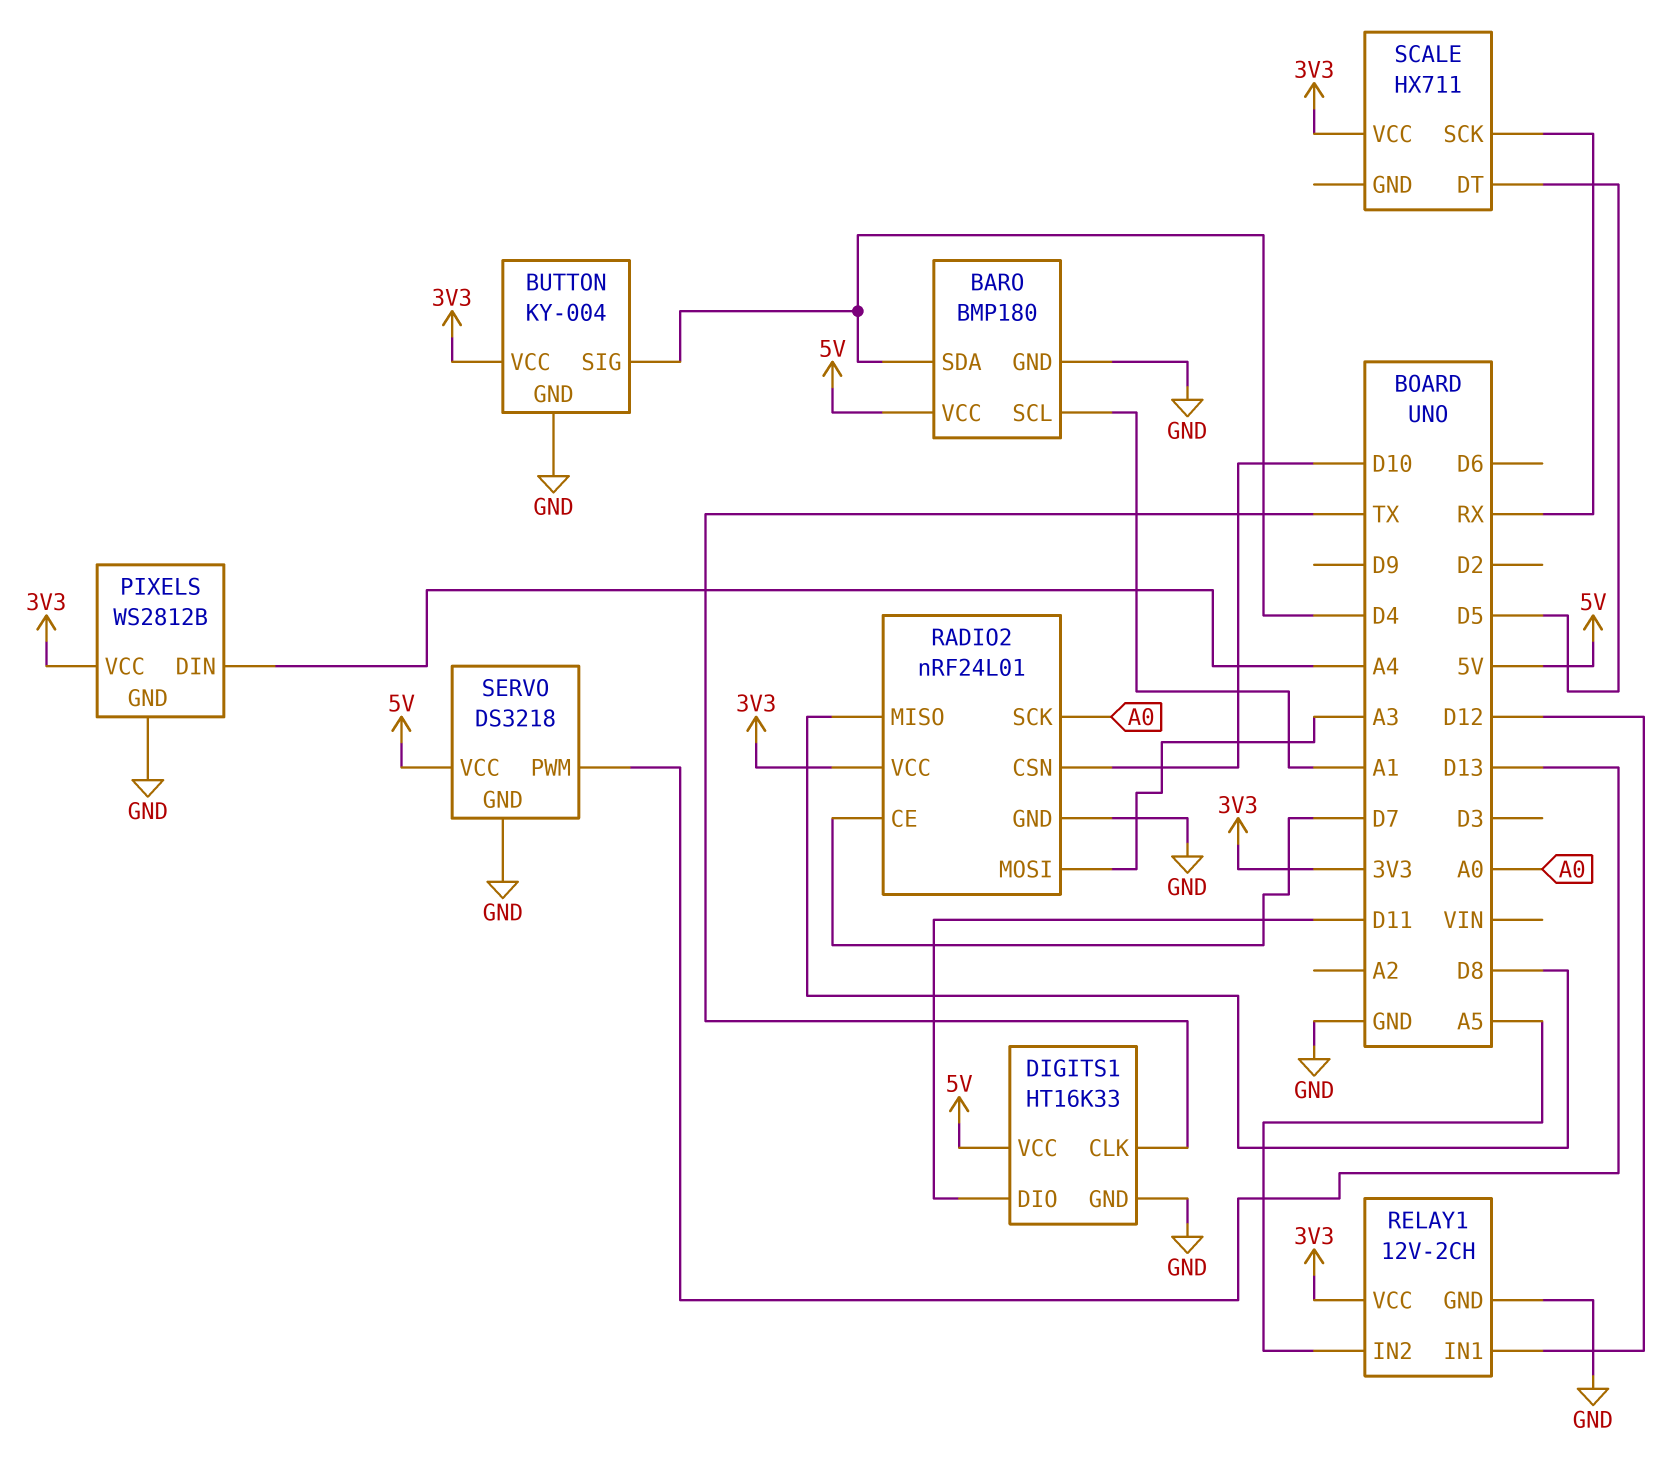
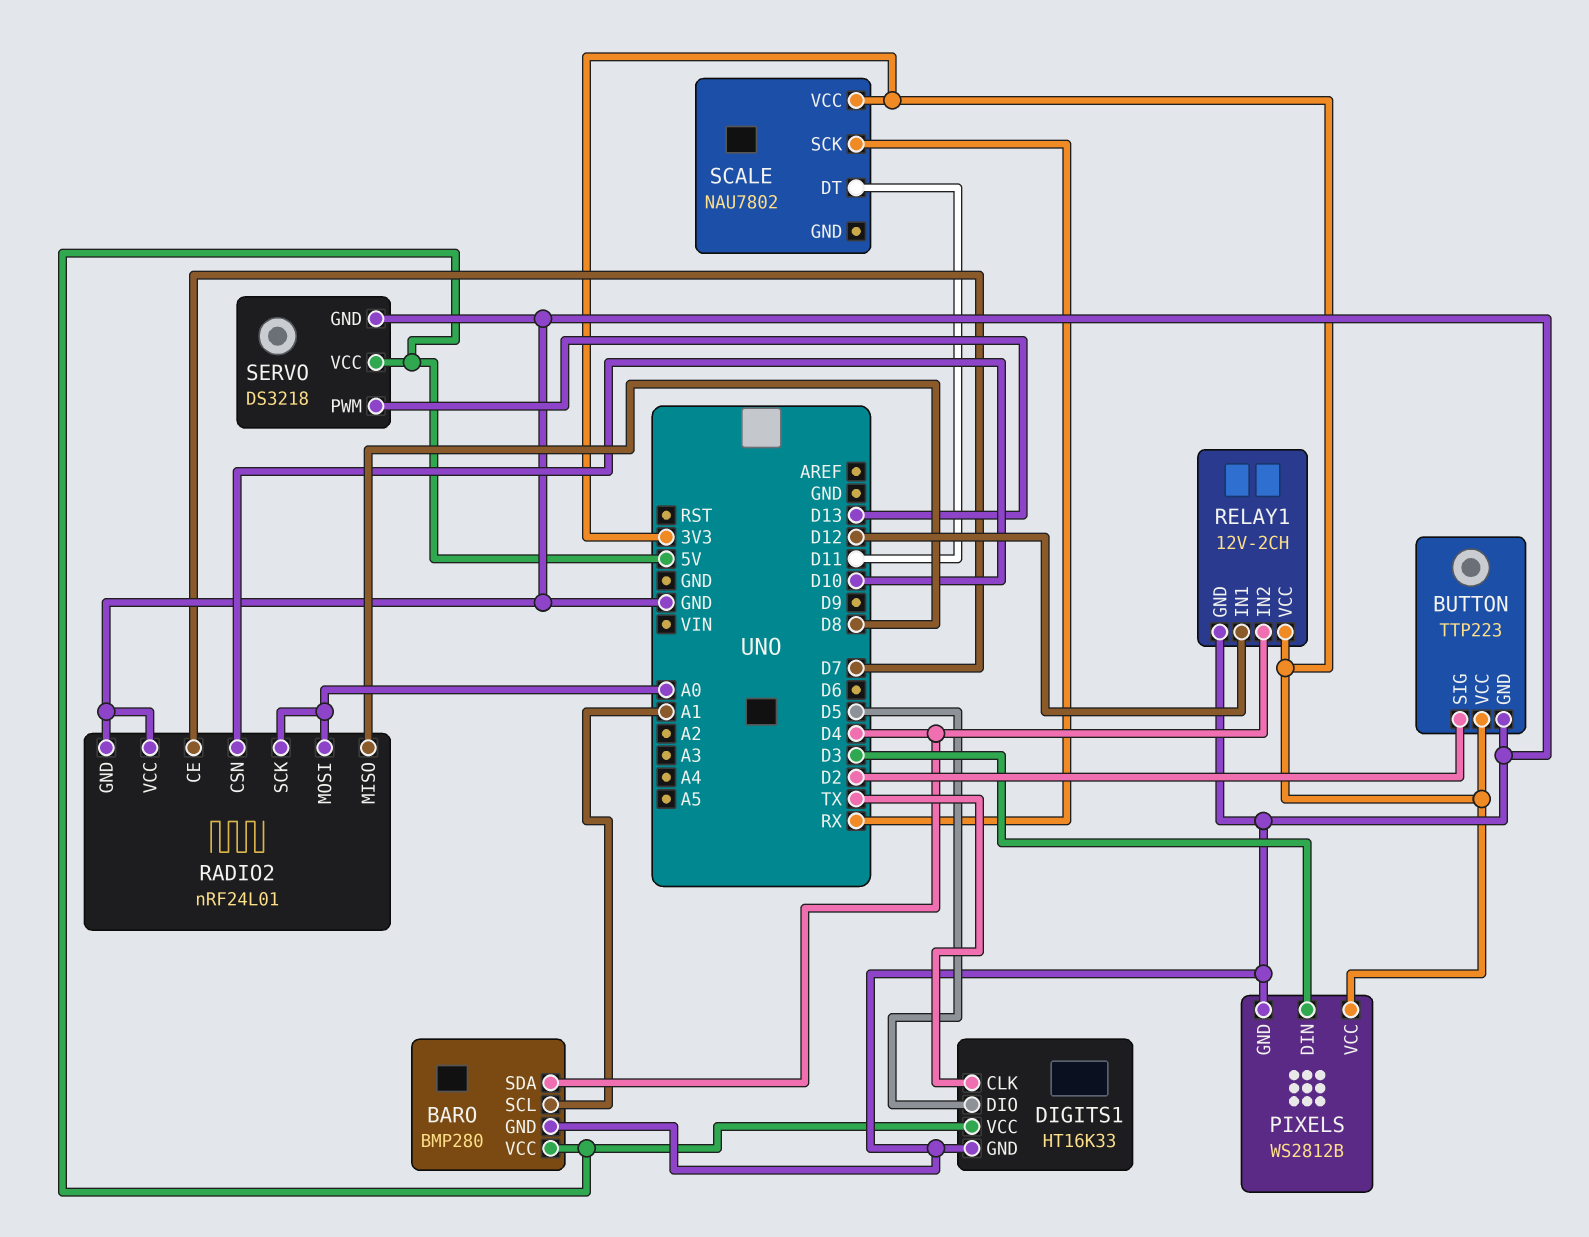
BARO: BMP180 -> BMP280
BUTTON: KY-004 -> TTP223
BUTTON pin SIG: D4 -> D2
DIGITS1 pin DIO: D11 -> D5
PIXELS pin DIN: A4 -> D3
RADIO2 pin MOSI: A3 -> A0
RADIO2 pin VCC: 3V3 -> GND
RELAY1 pin IN2: A5 -> D4
SCALE: HX711 -> NAU7802
SCALE pin DT: D5 -> D11

